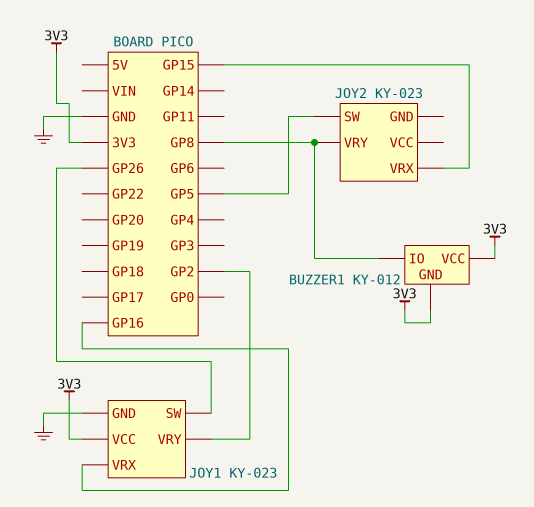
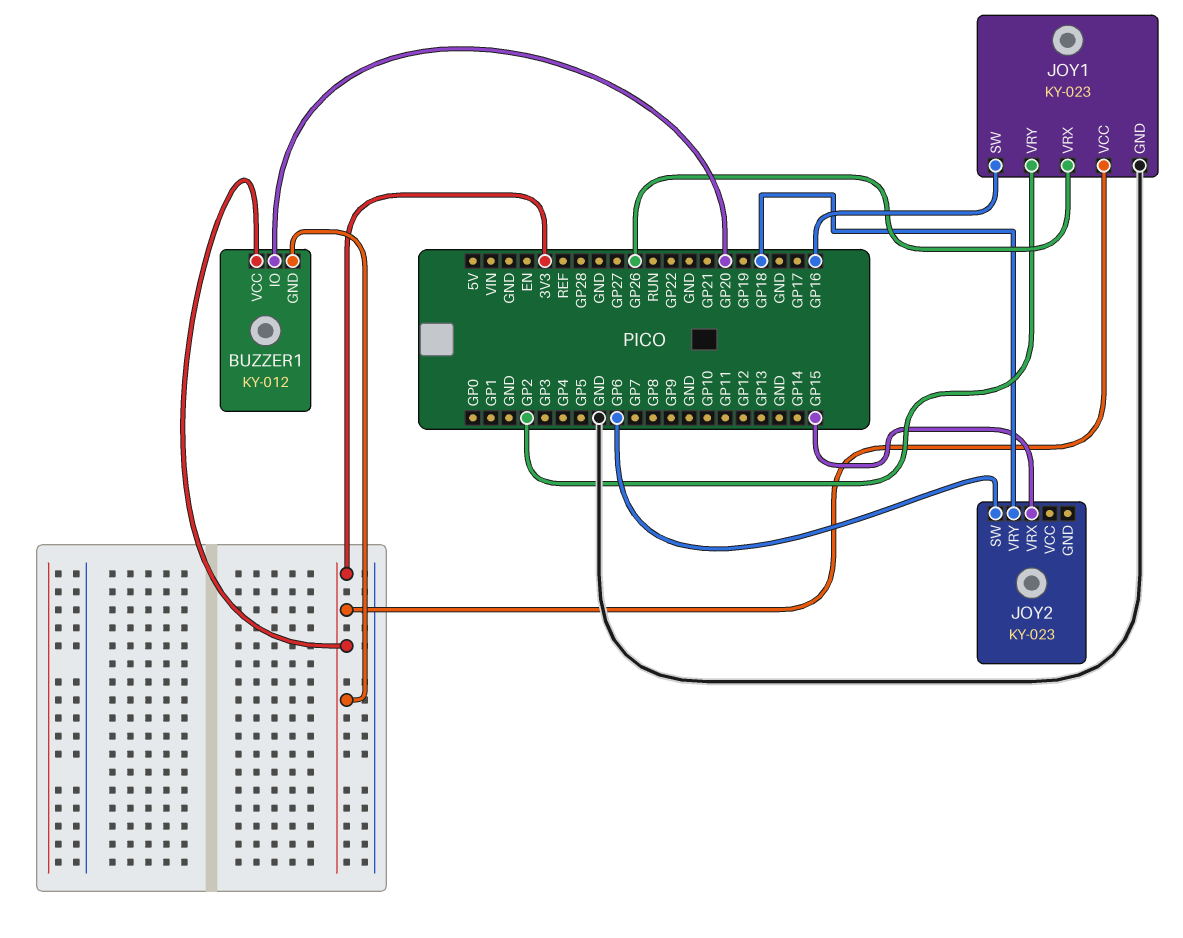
BUZZER1 pin IO: GP8 -> GP20
JOY1 pin SW: GP26 -> GP16
JOY1 pin VRX: GP16 -> GP26
JOY2 pin SW: GP5 -> GP6
JOY2 pin VRY: GP8 -> GP18

